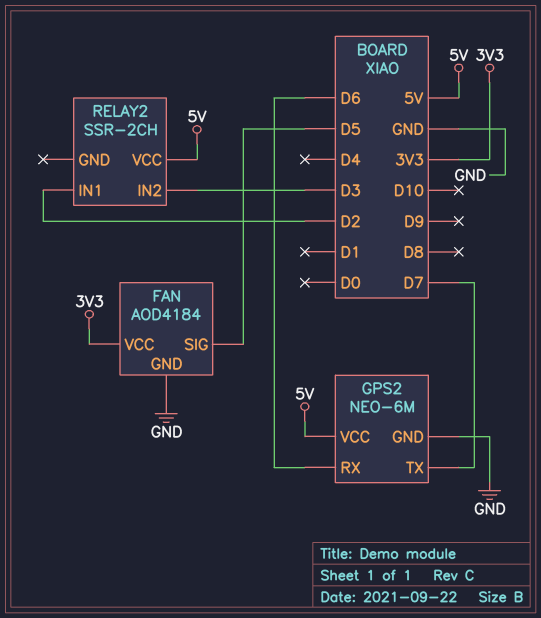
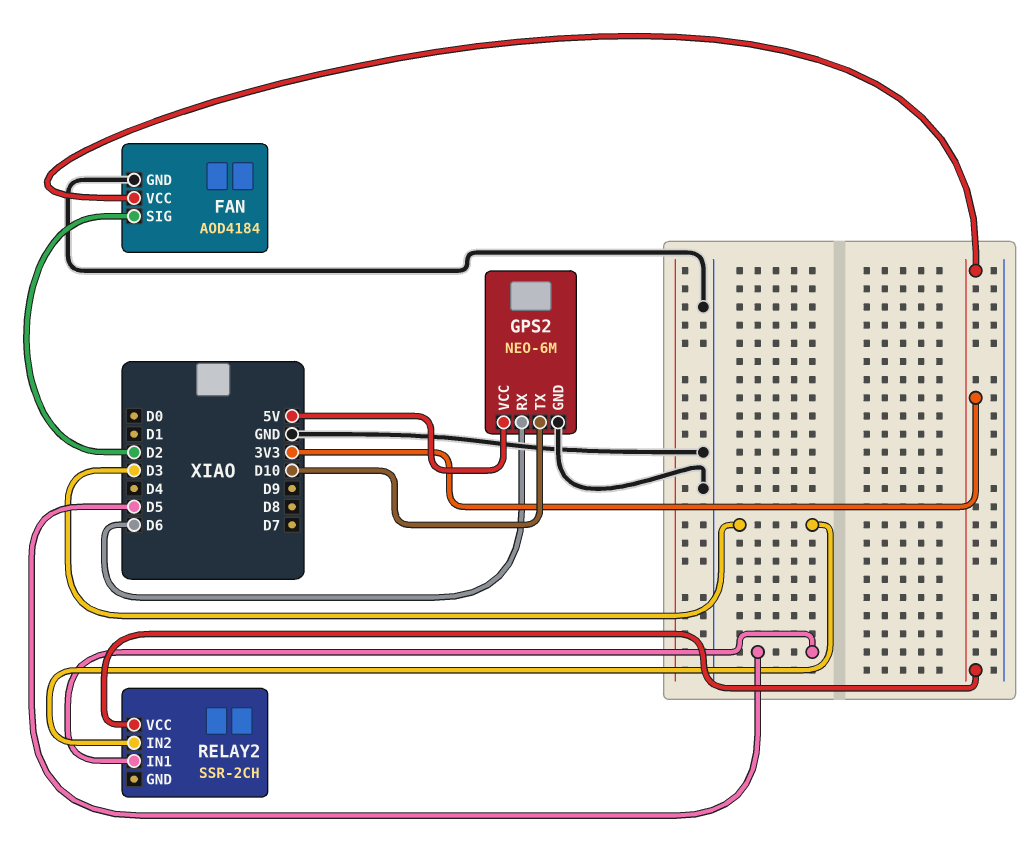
FAN pin SIG: D5 -> D2
GPS2 pin TX: D7 -> D10
RELAY2 pin IN1: D2 -> D5
RELAY2 pin VCC: 5V -> 3V3

